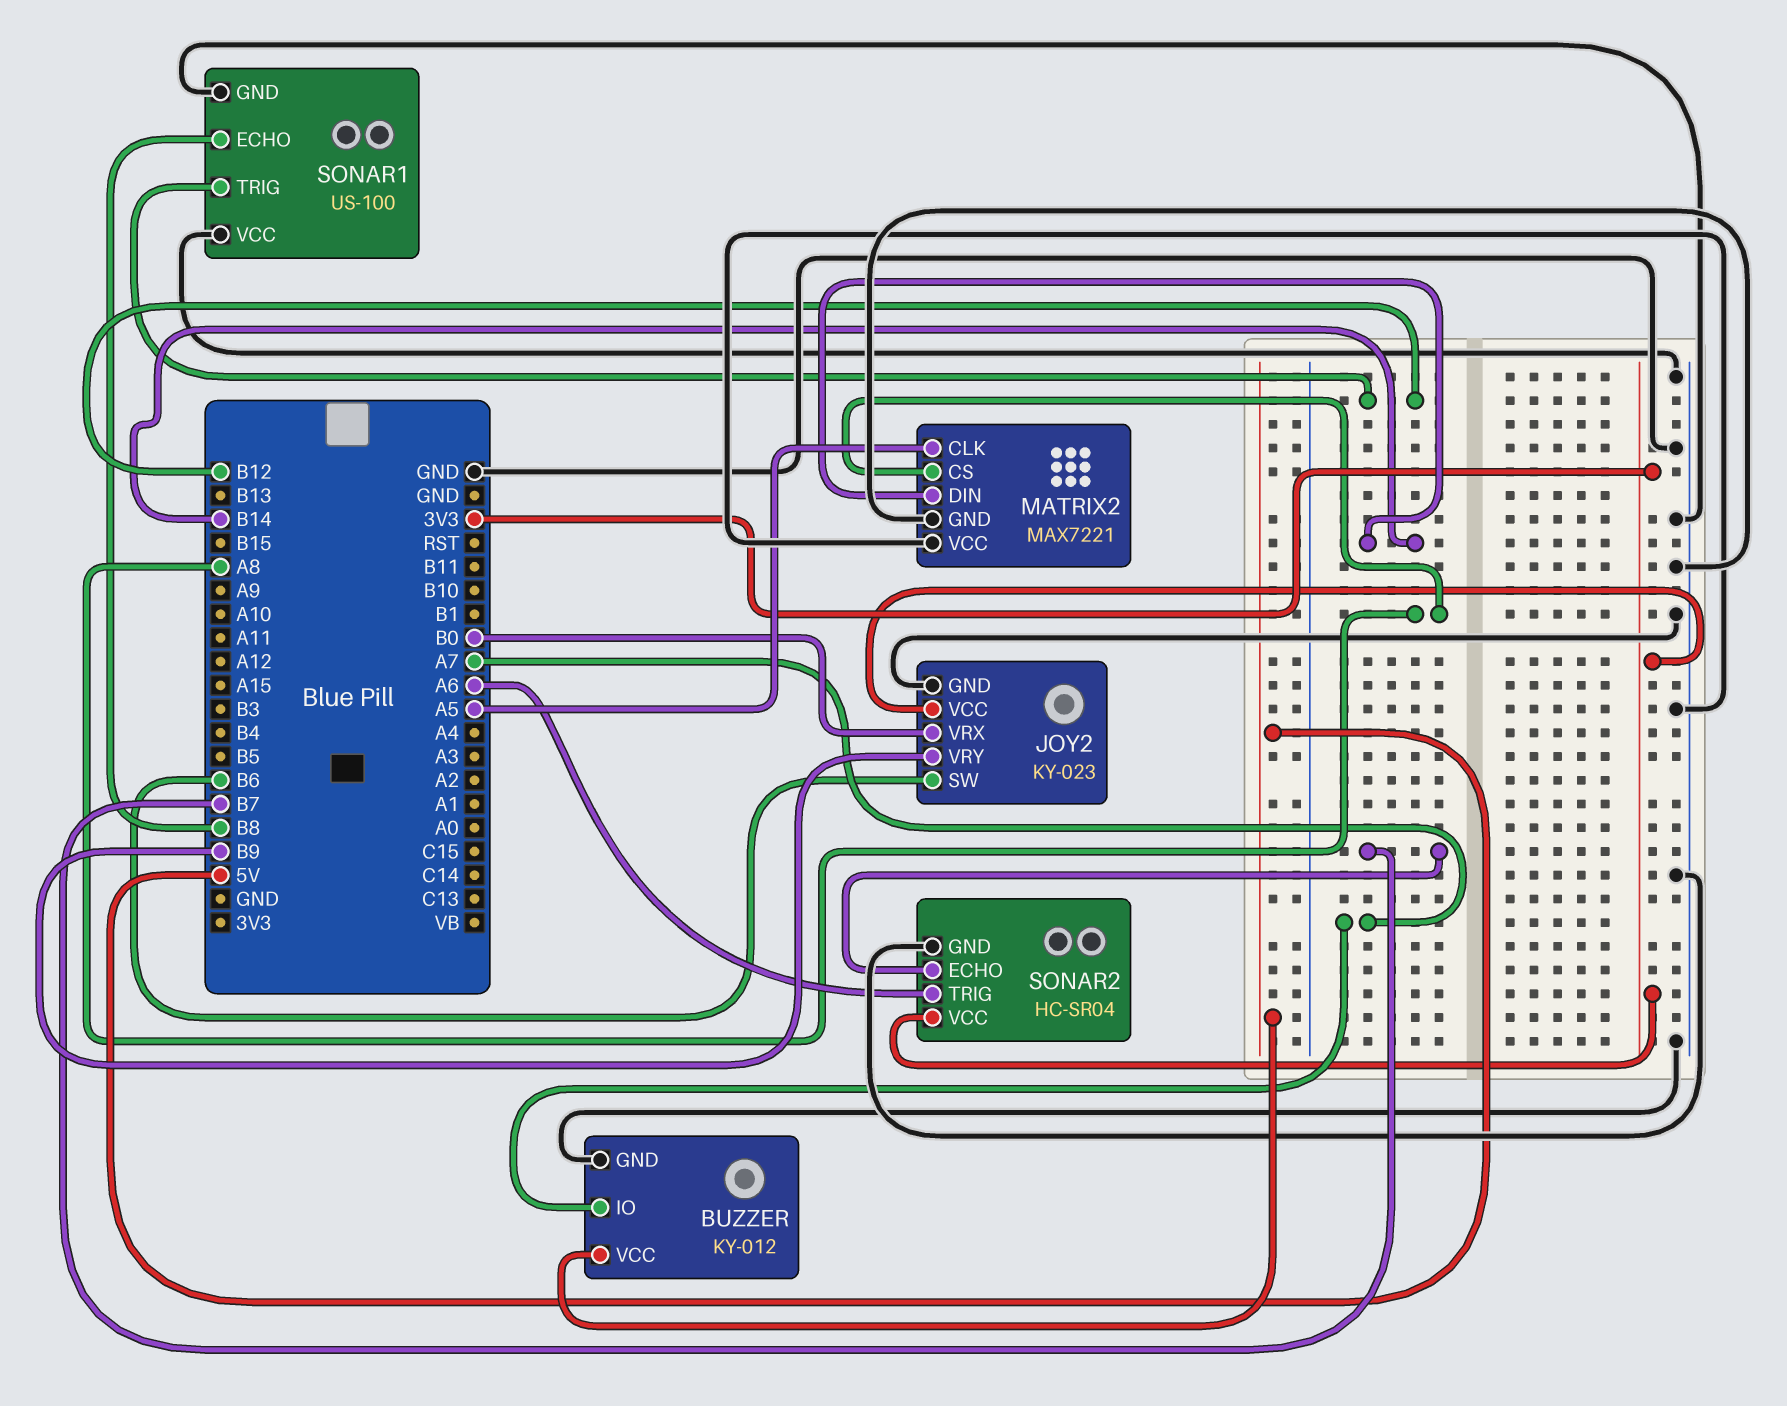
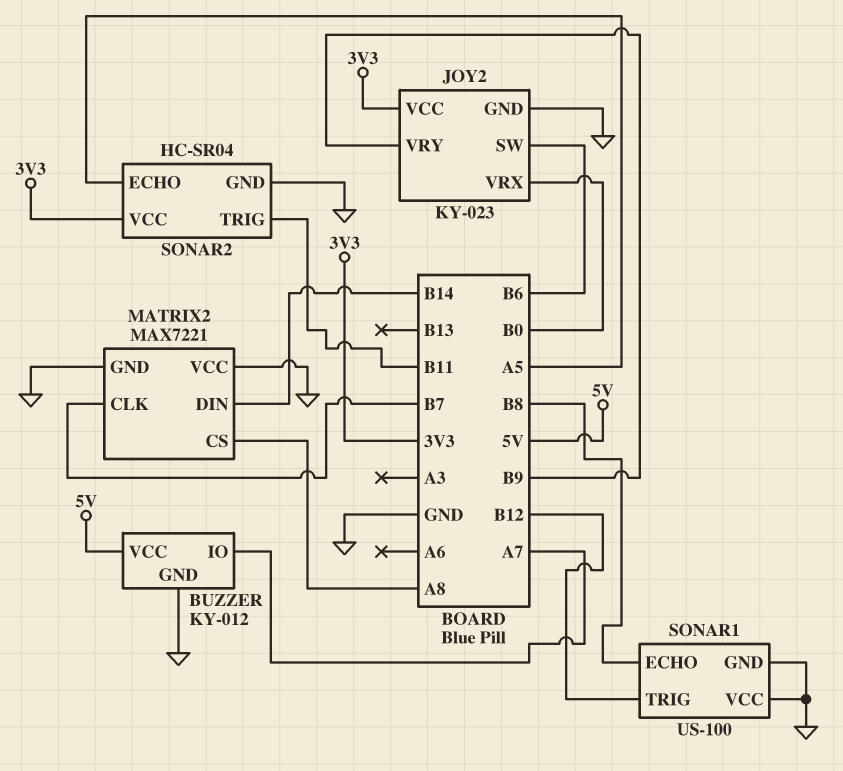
MATRIX2 pin CLK: A5 -> B7
SONAR2 pin ECHO: B7 -> A5
SONAR2 pin TRIG: A6 -> B11

